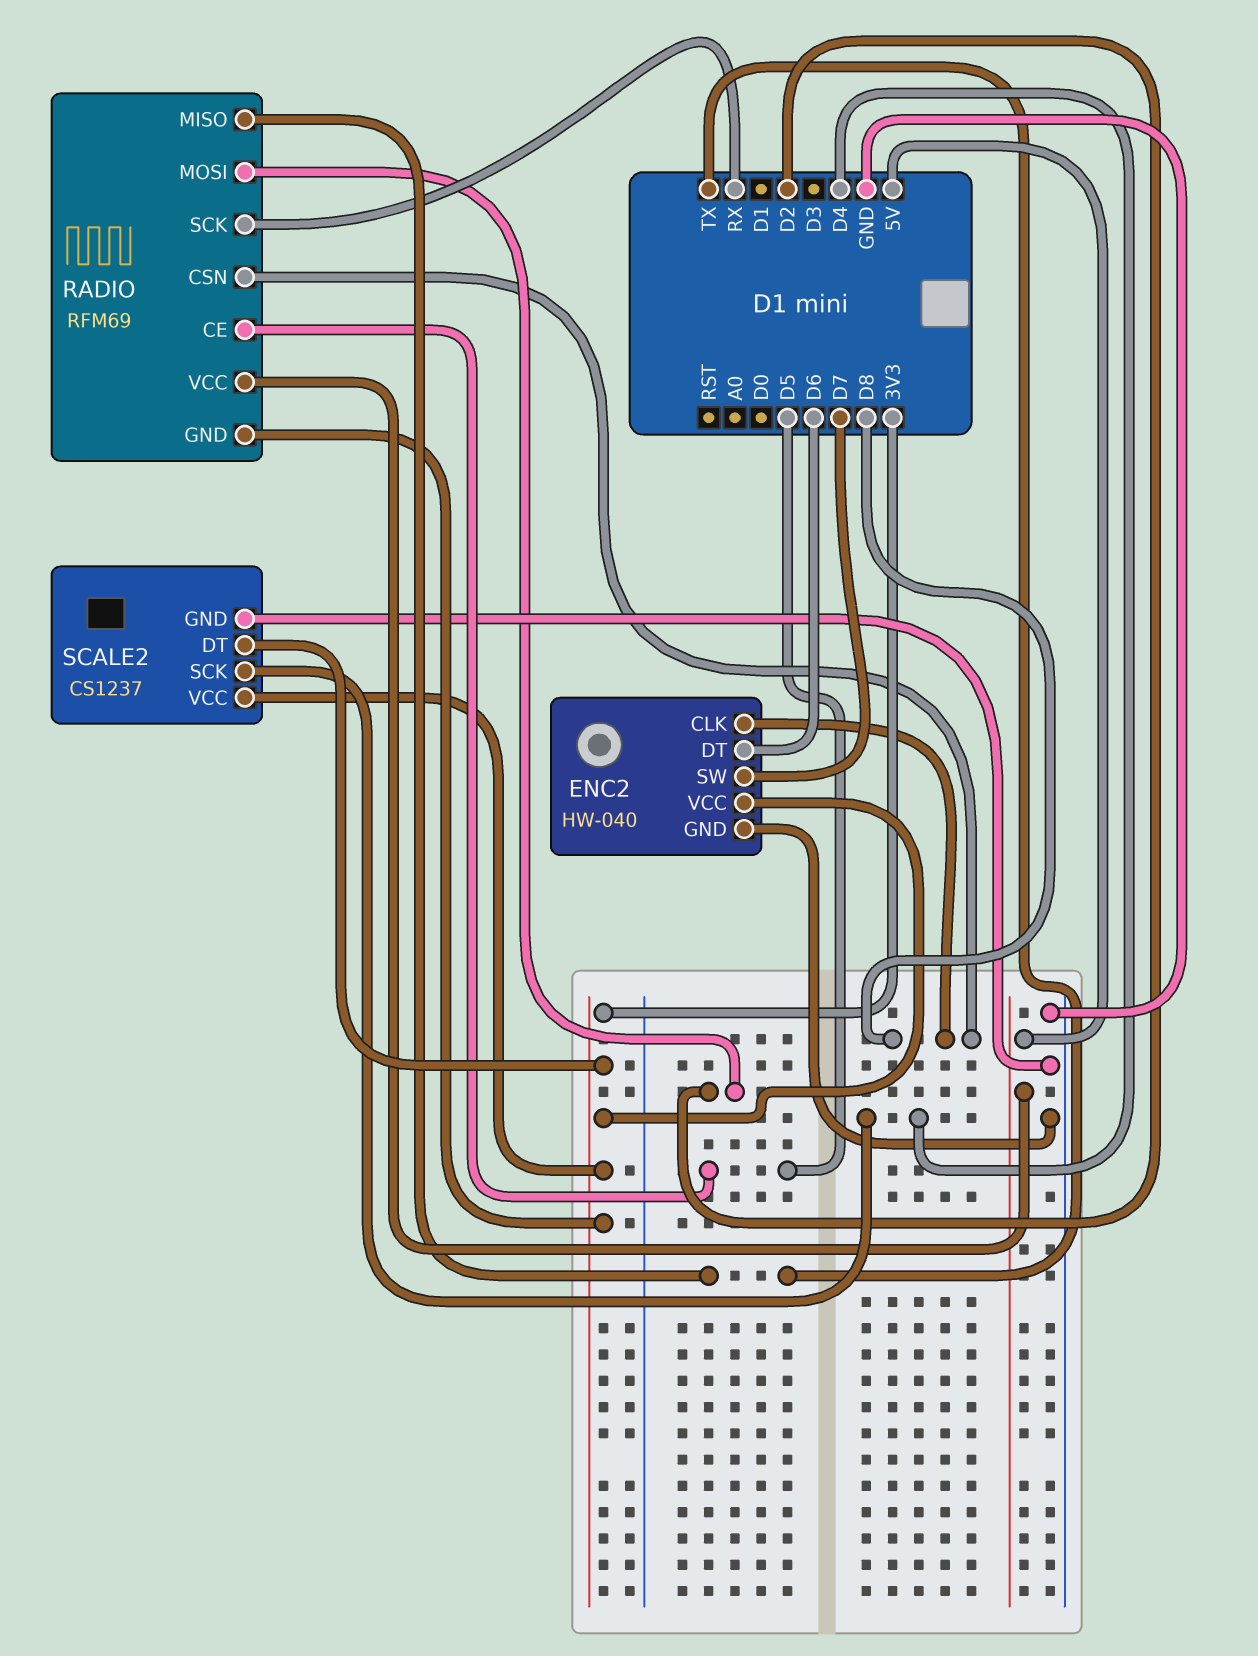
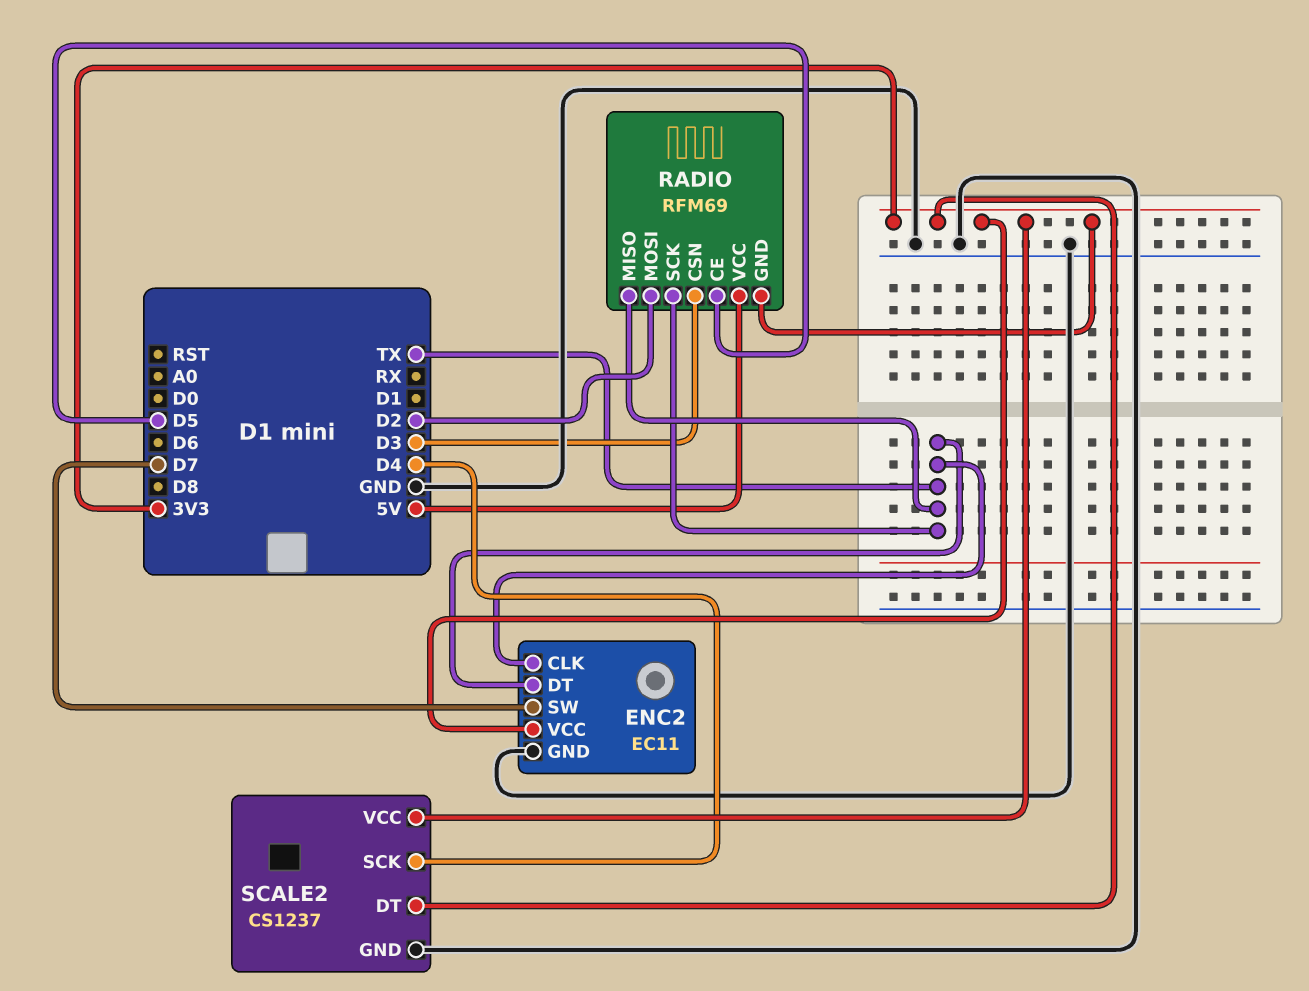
ENC2: HW-040 -> EC11
ENC2 pin CLK: D8 -> TX
ENC2 pin DT: D6 -> TX
RADIO pin CSN: D8 -> D3
RADIO pin SCK: RX -> TX

